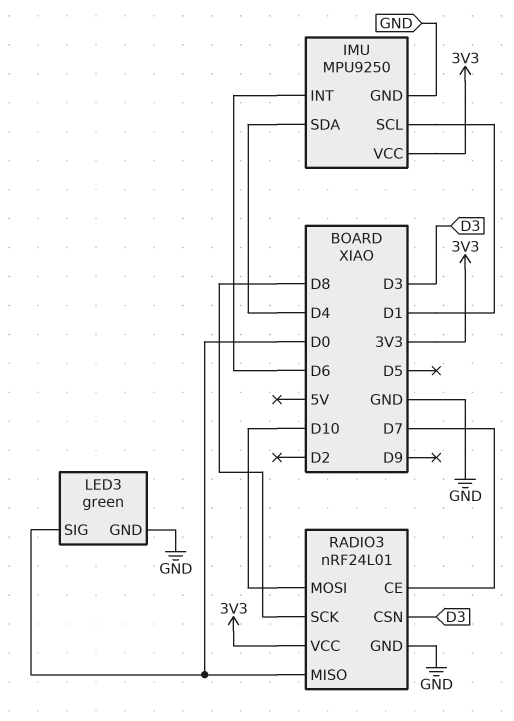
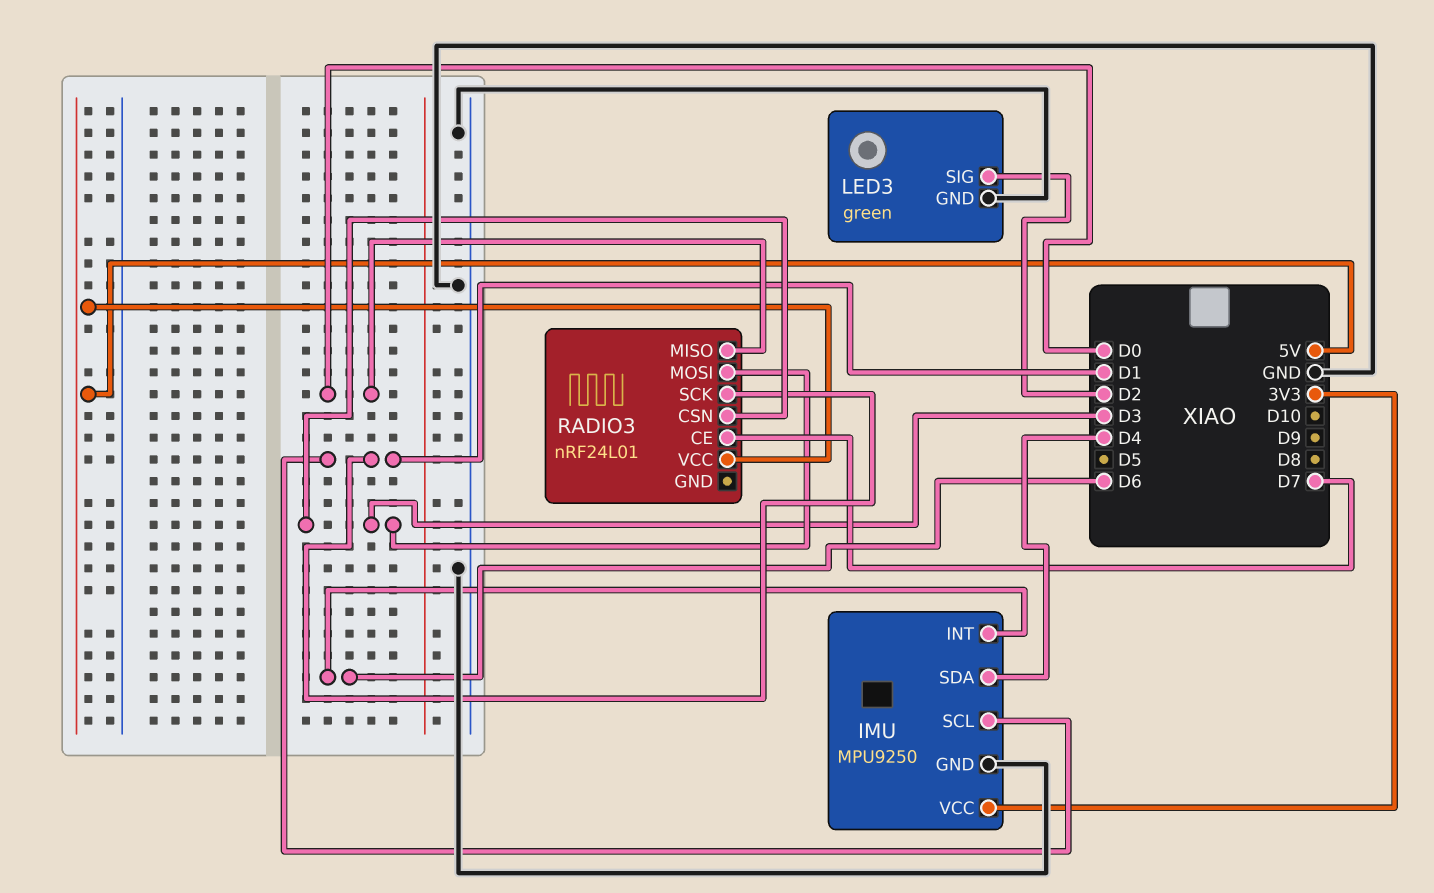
LED3 pin SIG: D0 -> D2
RADIO3 pin GND: GND -> none
RADIO3 pin MOSI: D10 -> D3
RADIO3 pin SCK: D8 -> D1
RADIO3 pin VCC: 3V3 -> 5V

